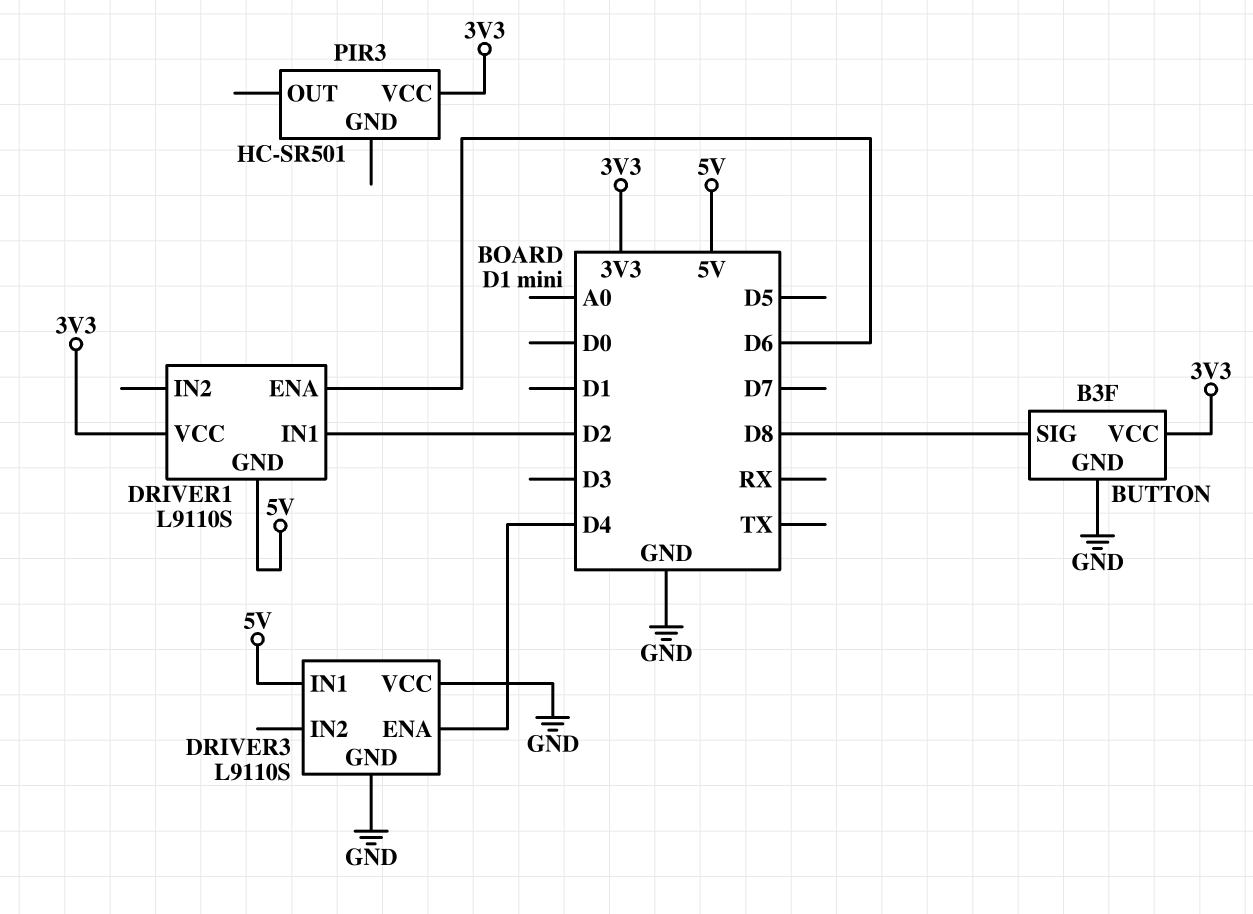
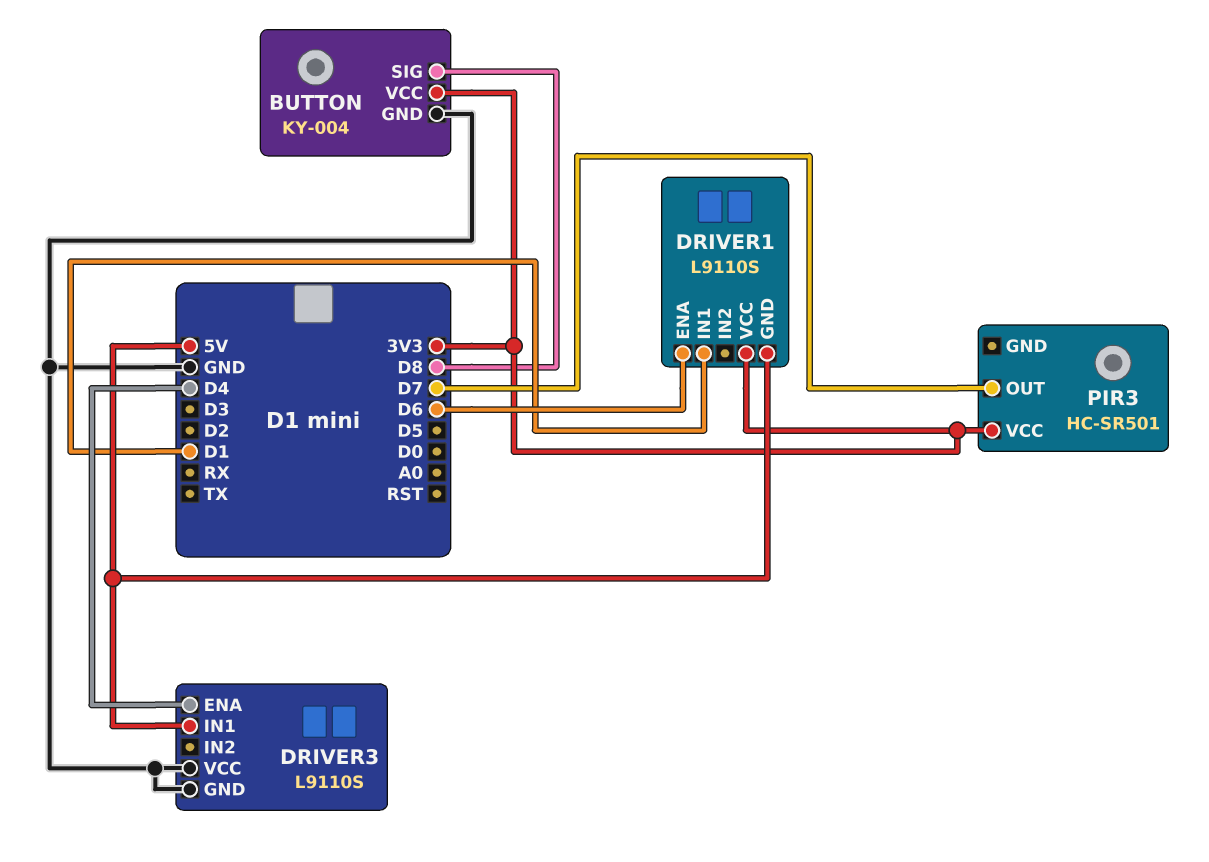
BUTTON: B3F -> KY-004
DRIVER1 pin IN1: D2 -> D1
PIR3 pin OUT: none -> D7

